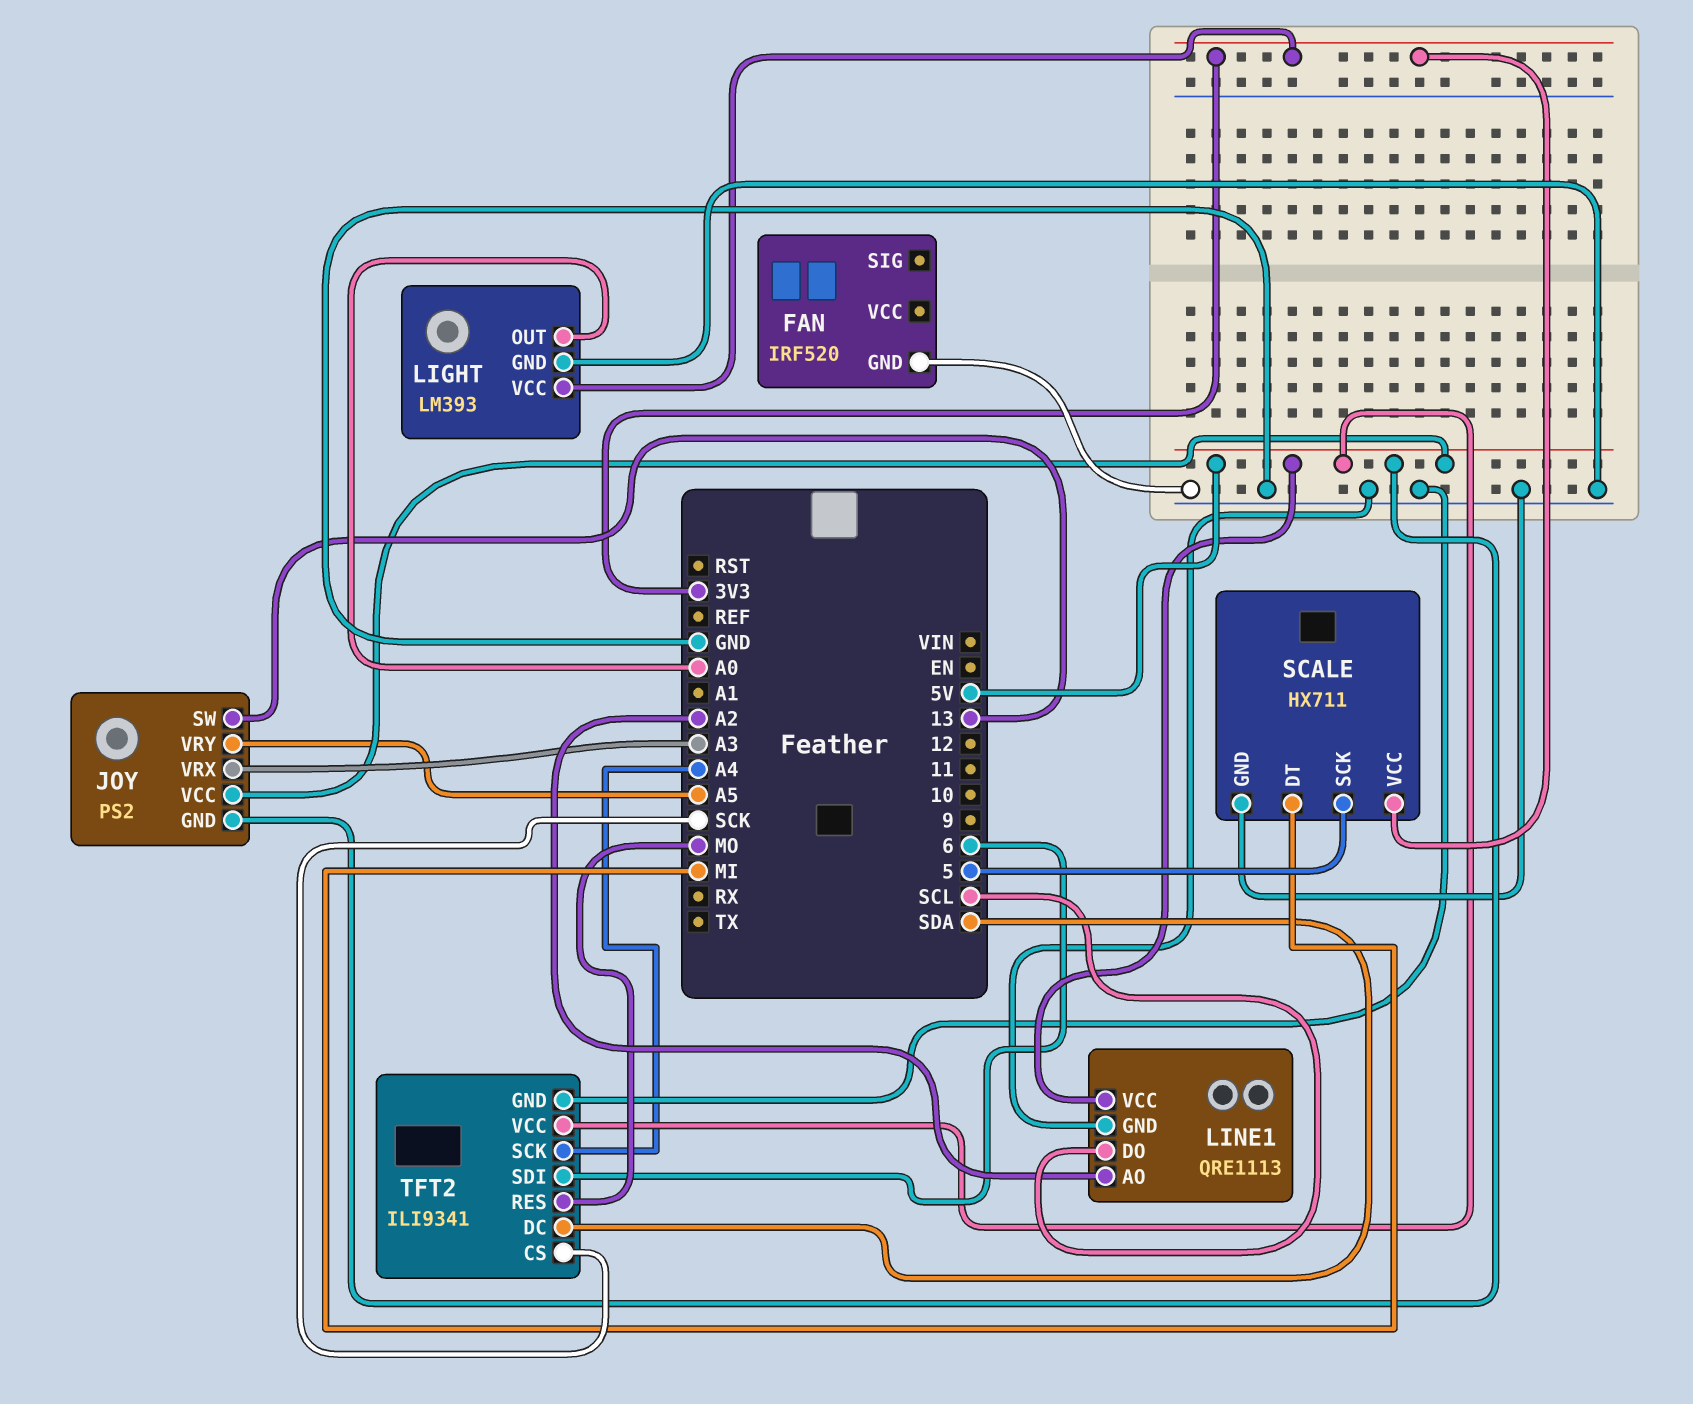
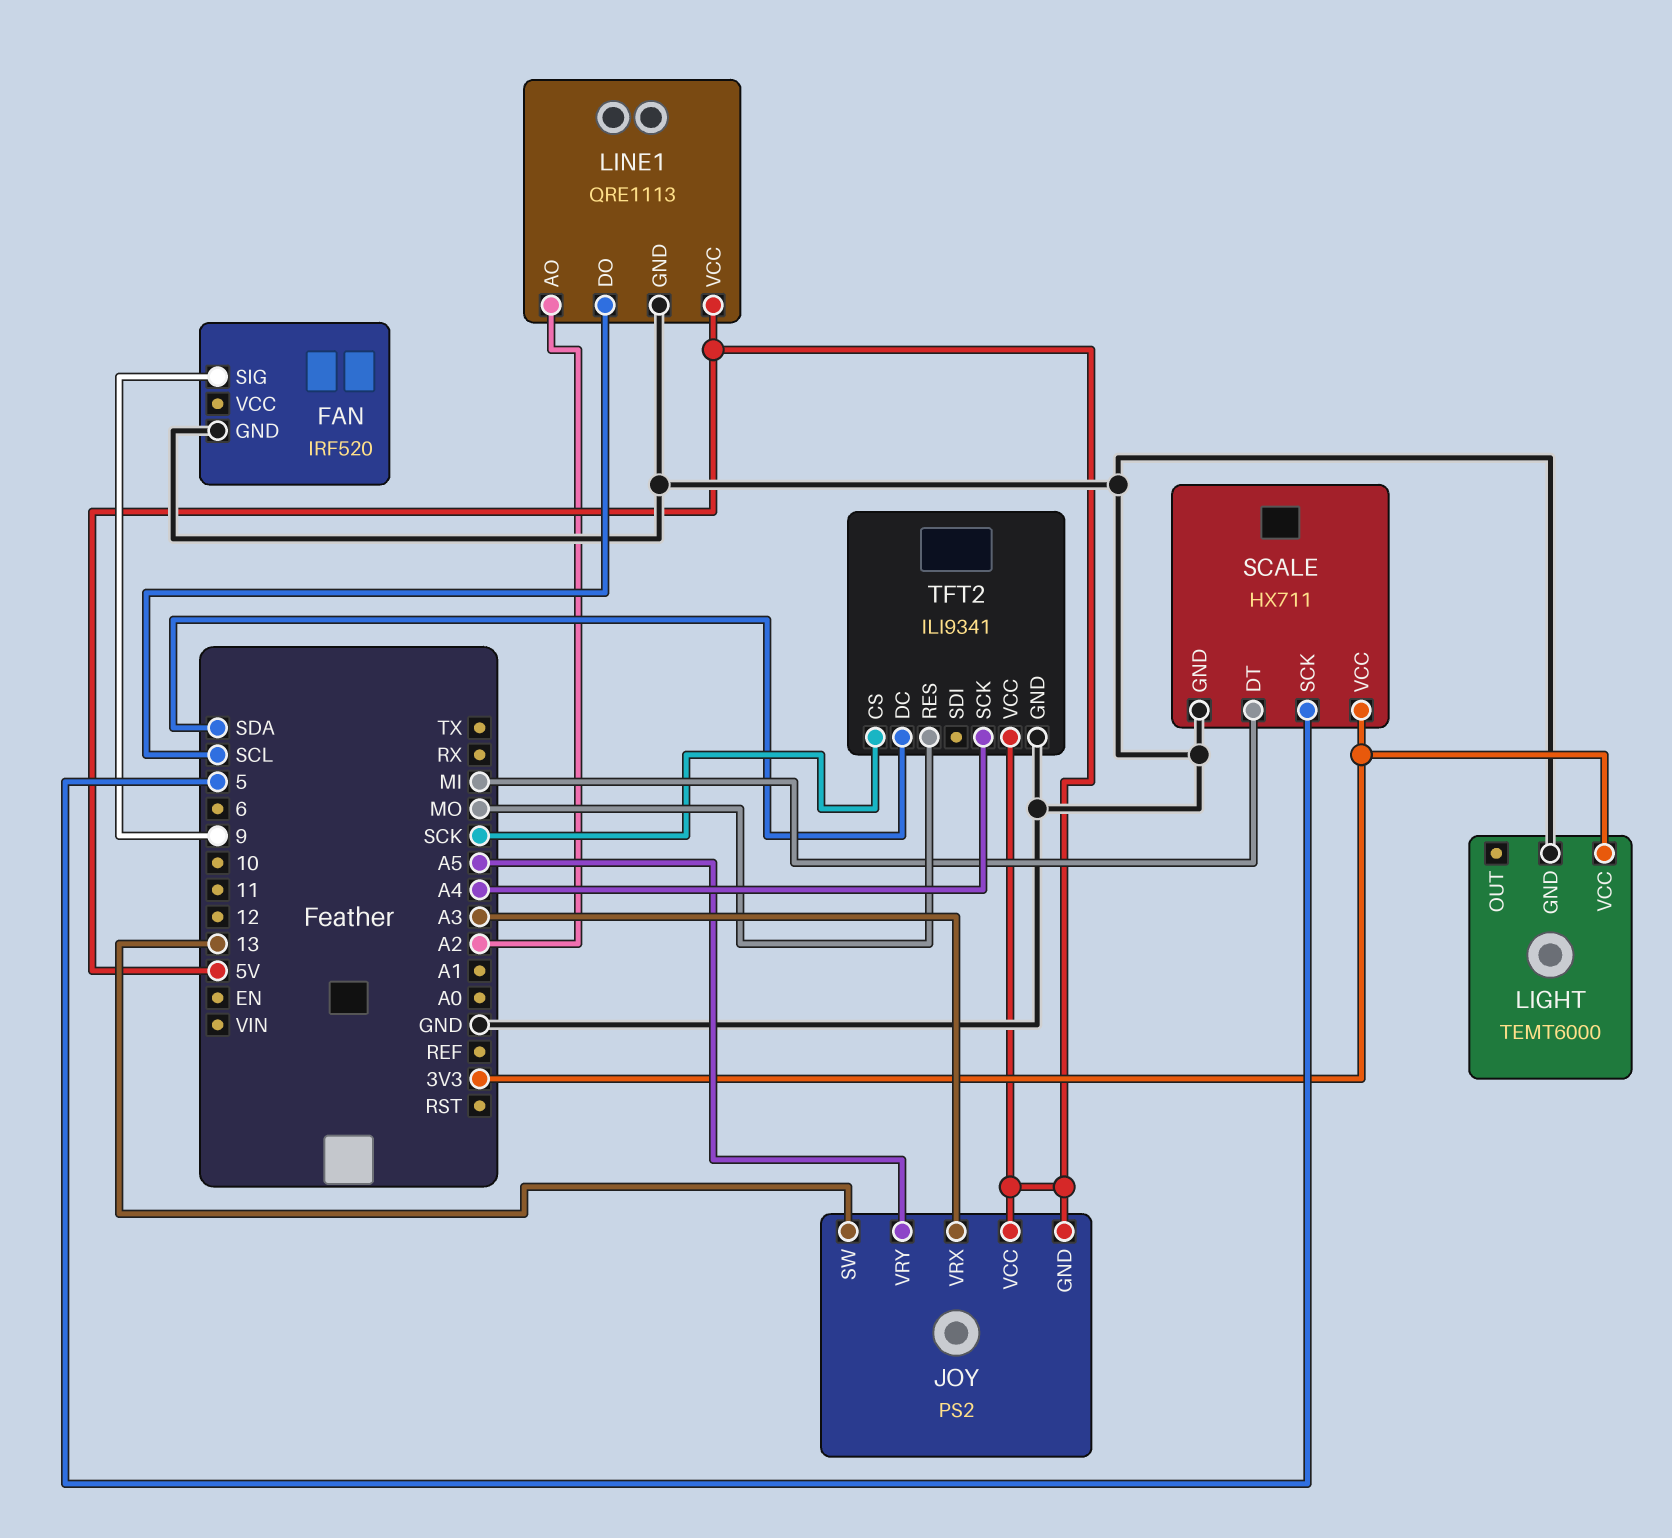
FAN pin SIG: none -> 9
LIGHT: LM393 -> TEMT6000
LIGHT pin OUT: A0 -> none
TFT2 pin SDI: 6 -> none

